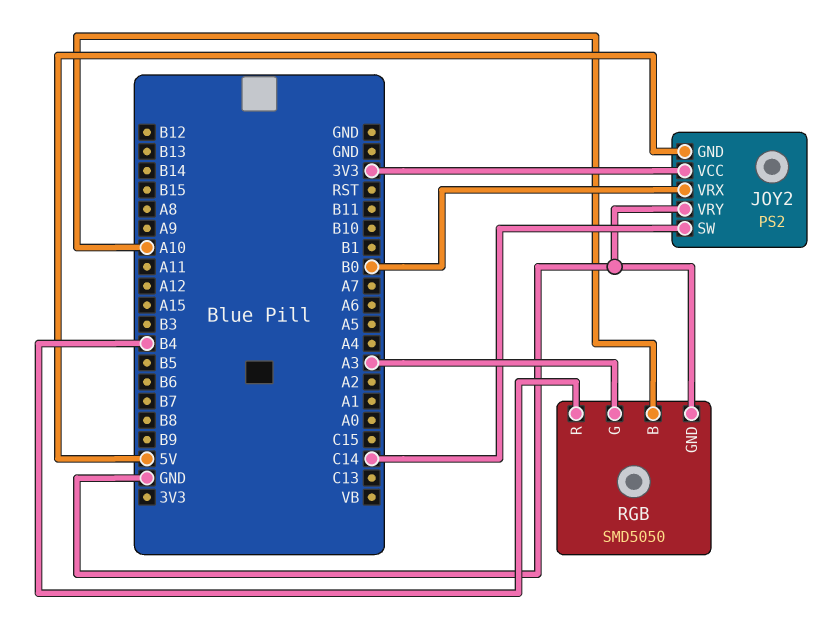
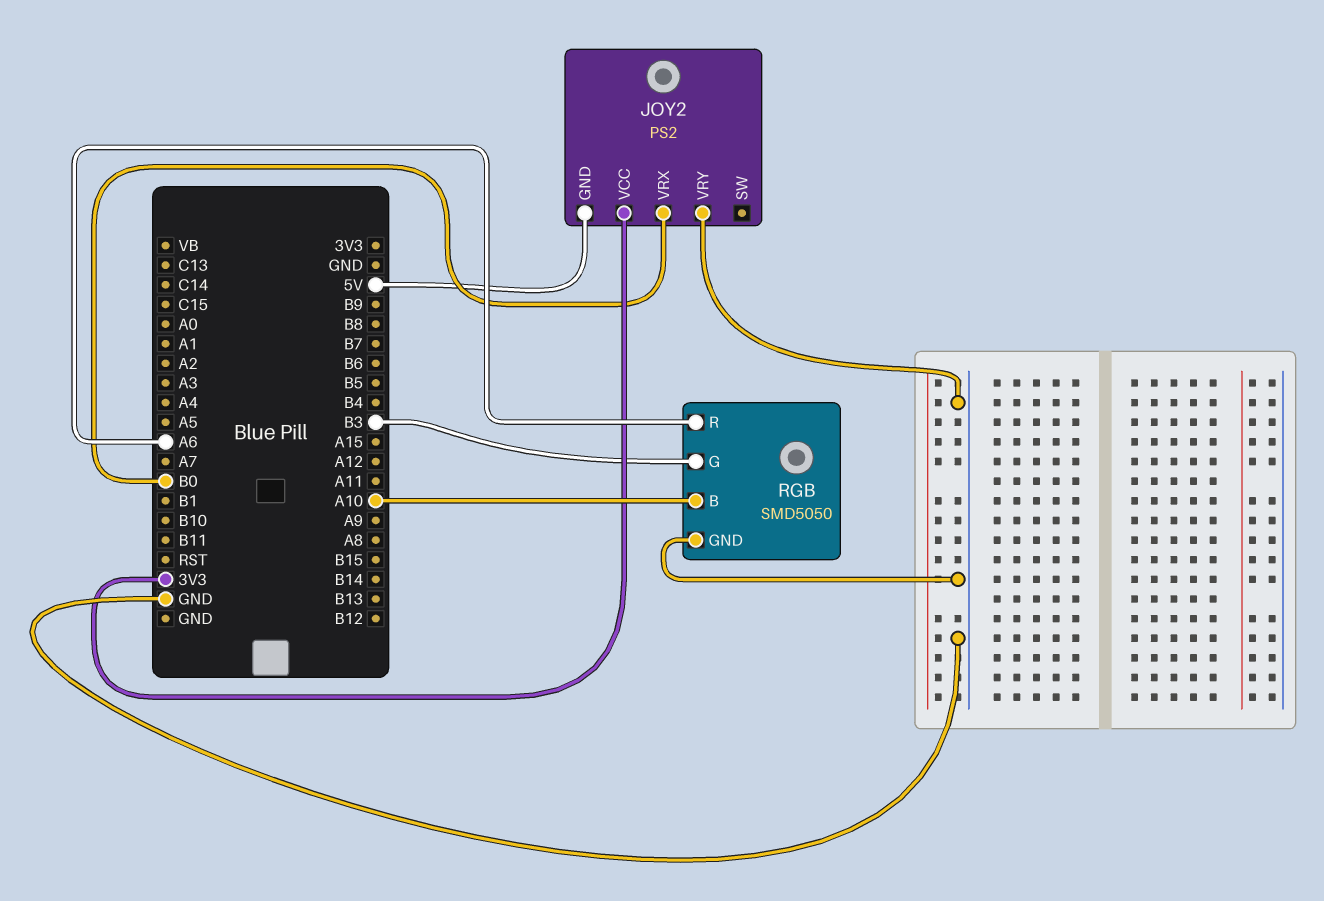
JOY2 pin SW: C14 -> none
RGB pin G: A3 -> B3
RGB pin R: B4 -> A6

